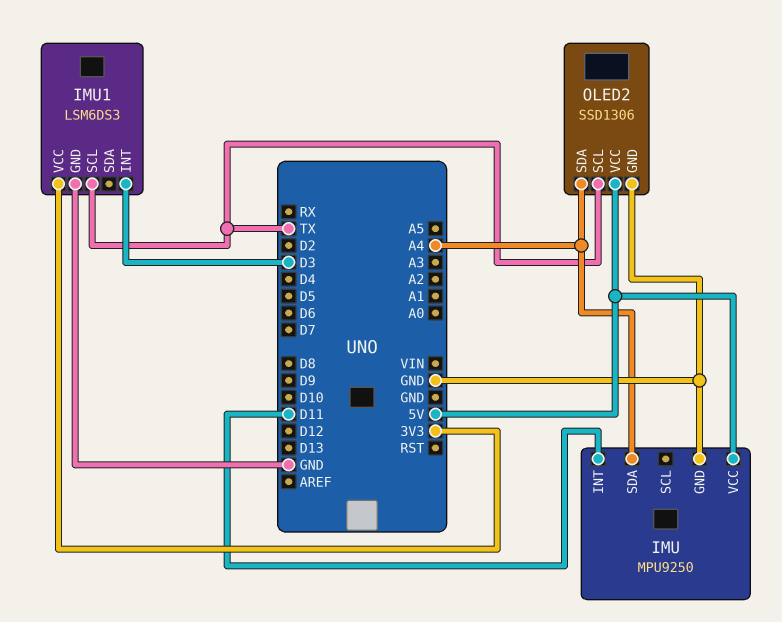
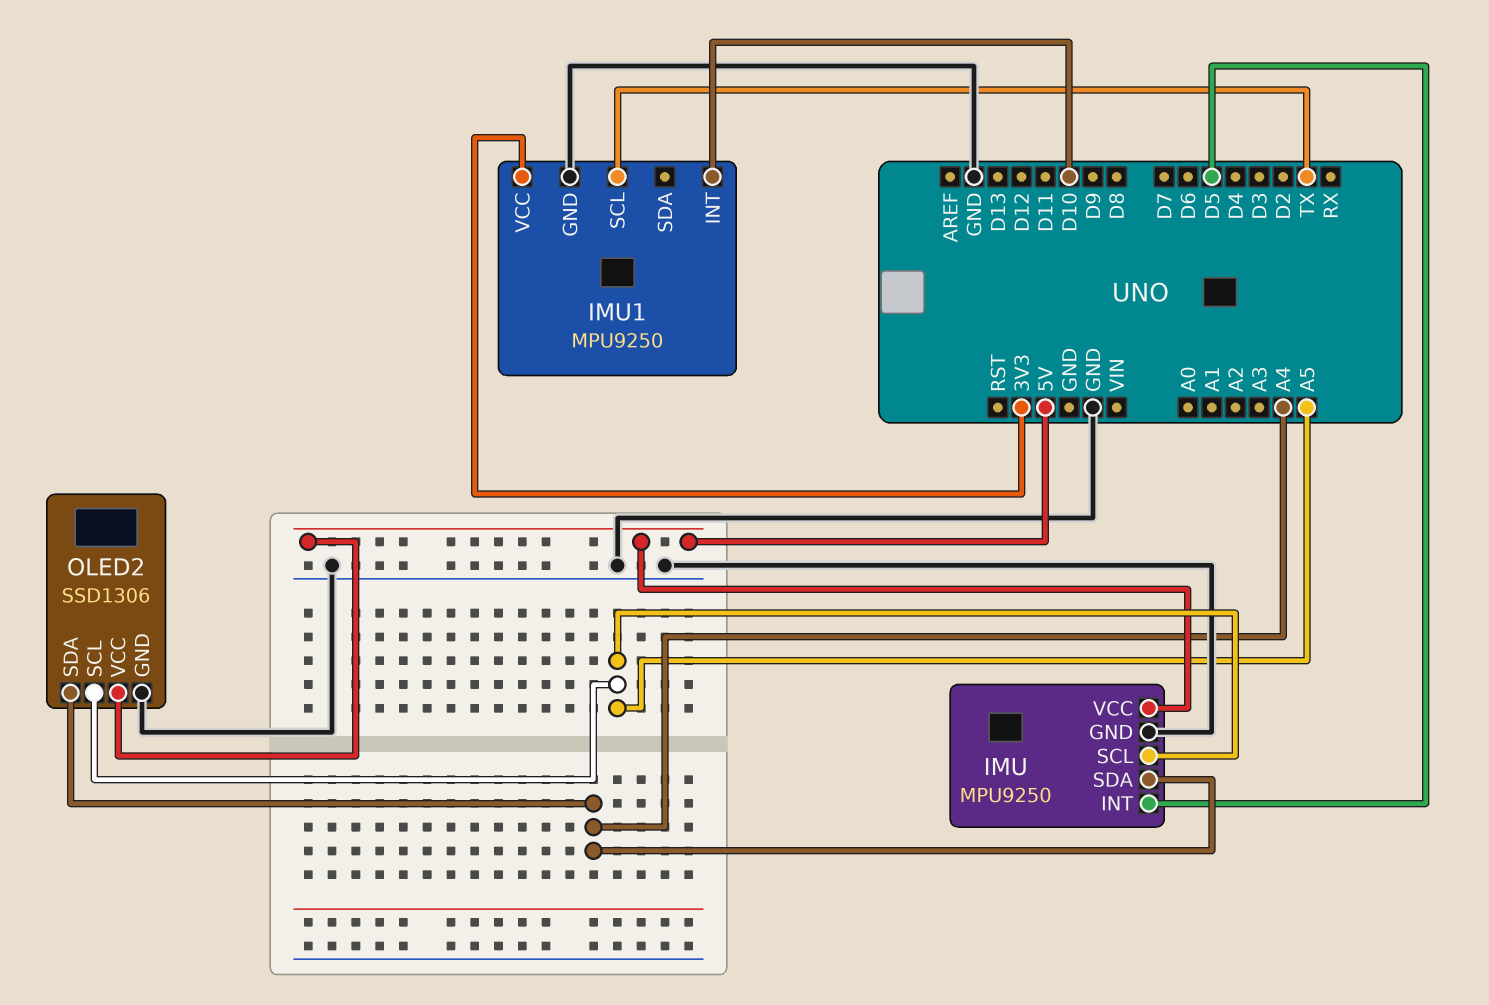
IMU pin INT: D11 -> D5
IMU pin SCL: none -> A5
IMU1: LSM6DS3 -> MPU9250
IMU1 pin INT: D3 -> D10
OLED2 pin SCL: TX -> A5

